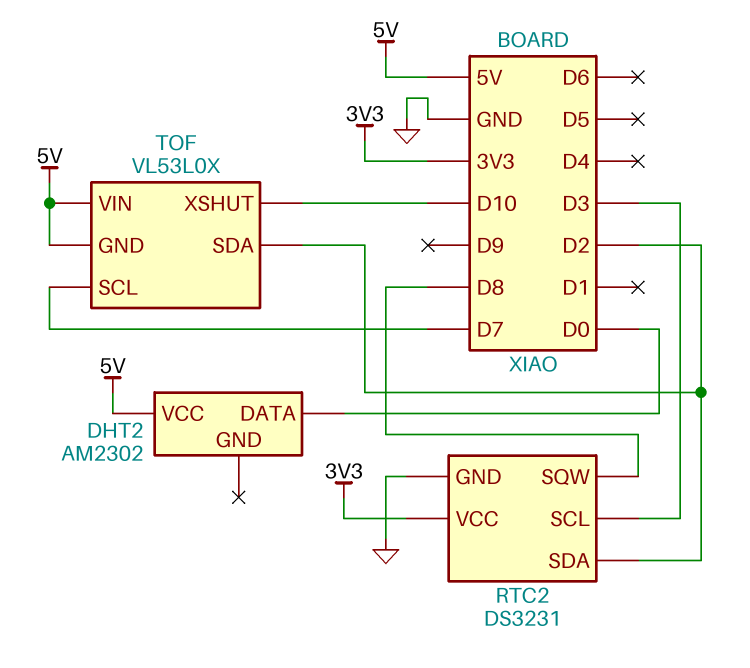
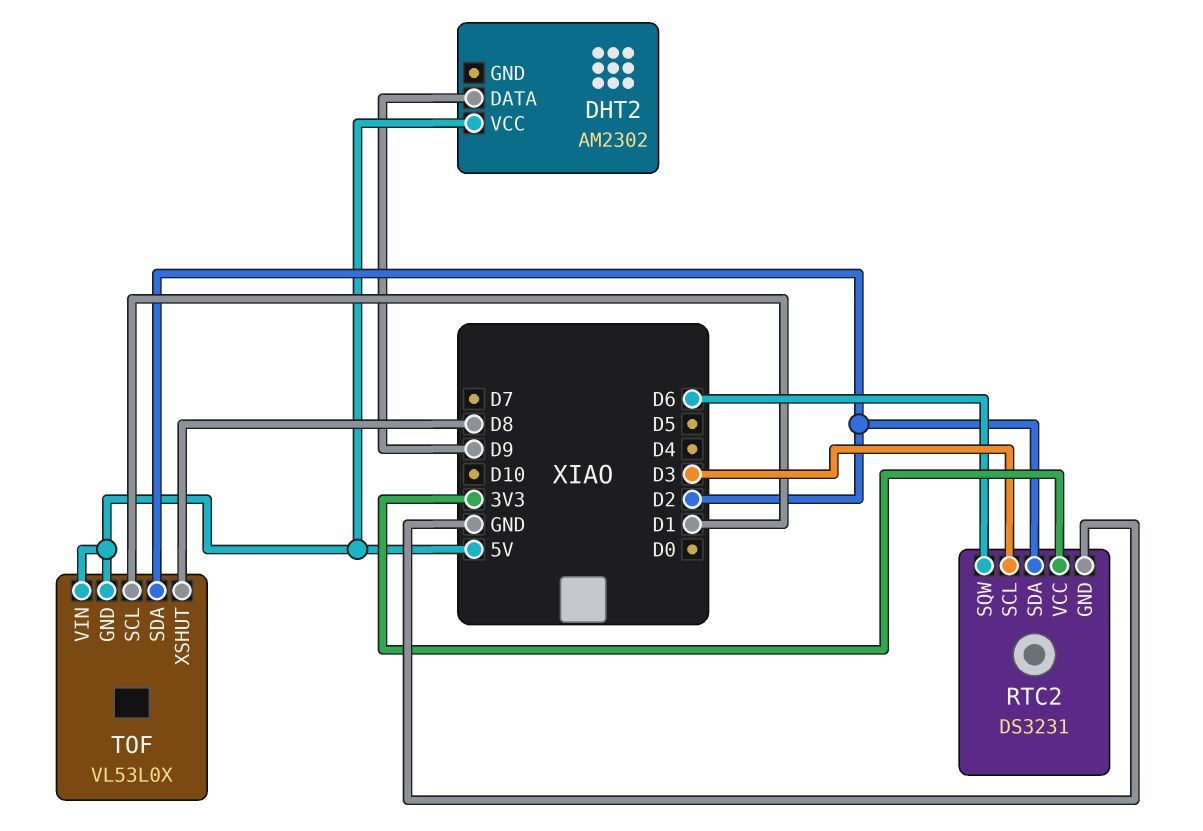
DHT2 pin DATA: D0 -> D9
RTC2 pin SQW: D8 -> D6
TOF pin SCL: D7 -> D1
TOF pin XSHUT: D10 -> D8

